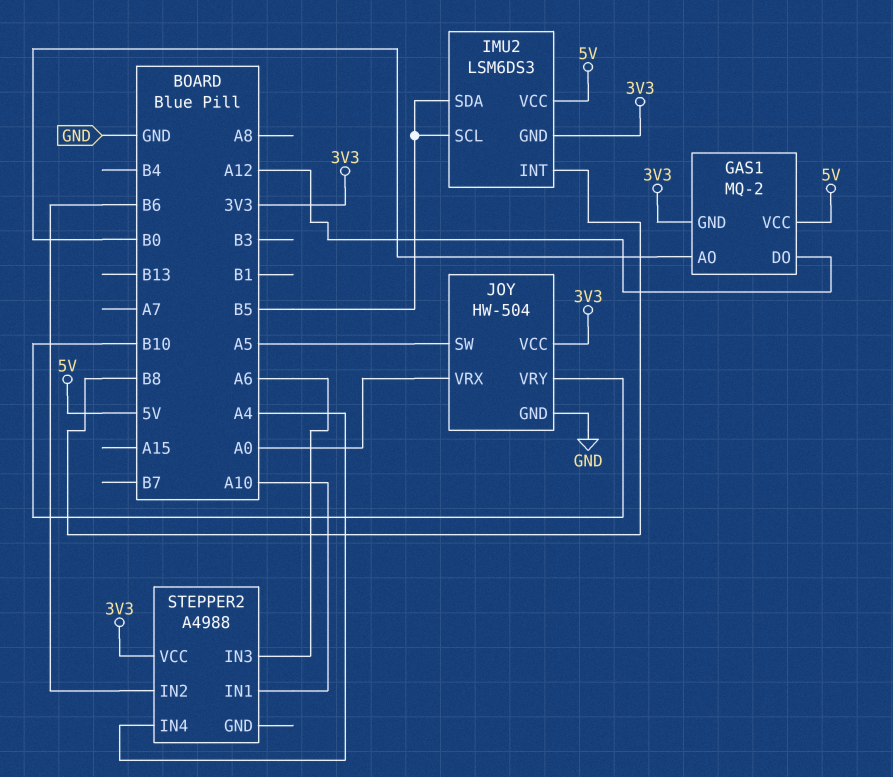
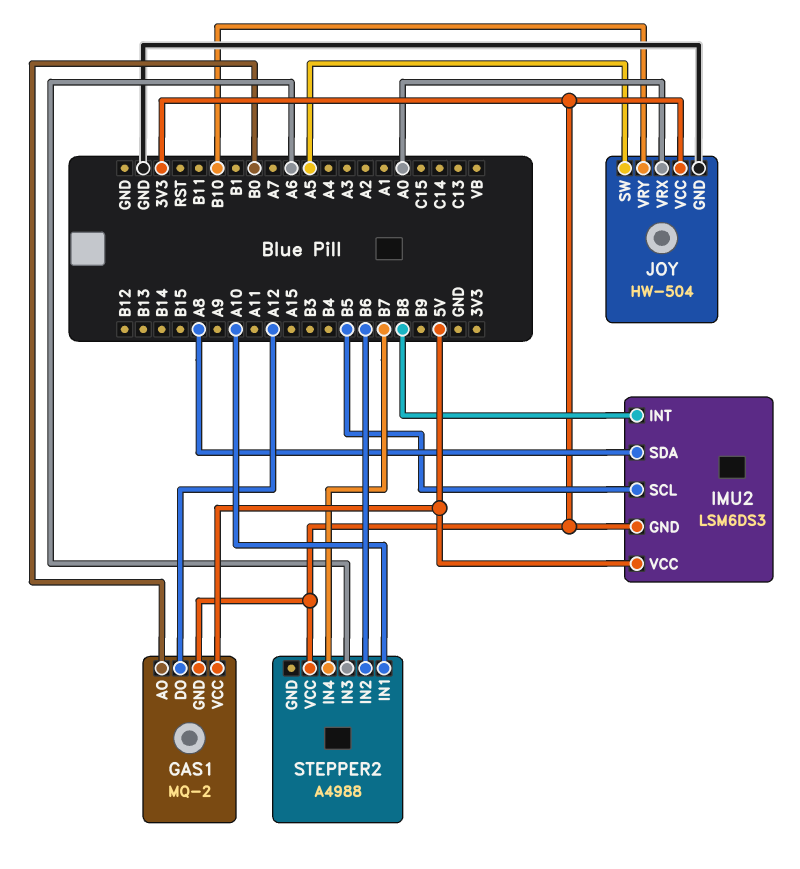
IMU2 pin SDA: B5 -> A8
STEPPER2 pin IN4: A4 -> B7

